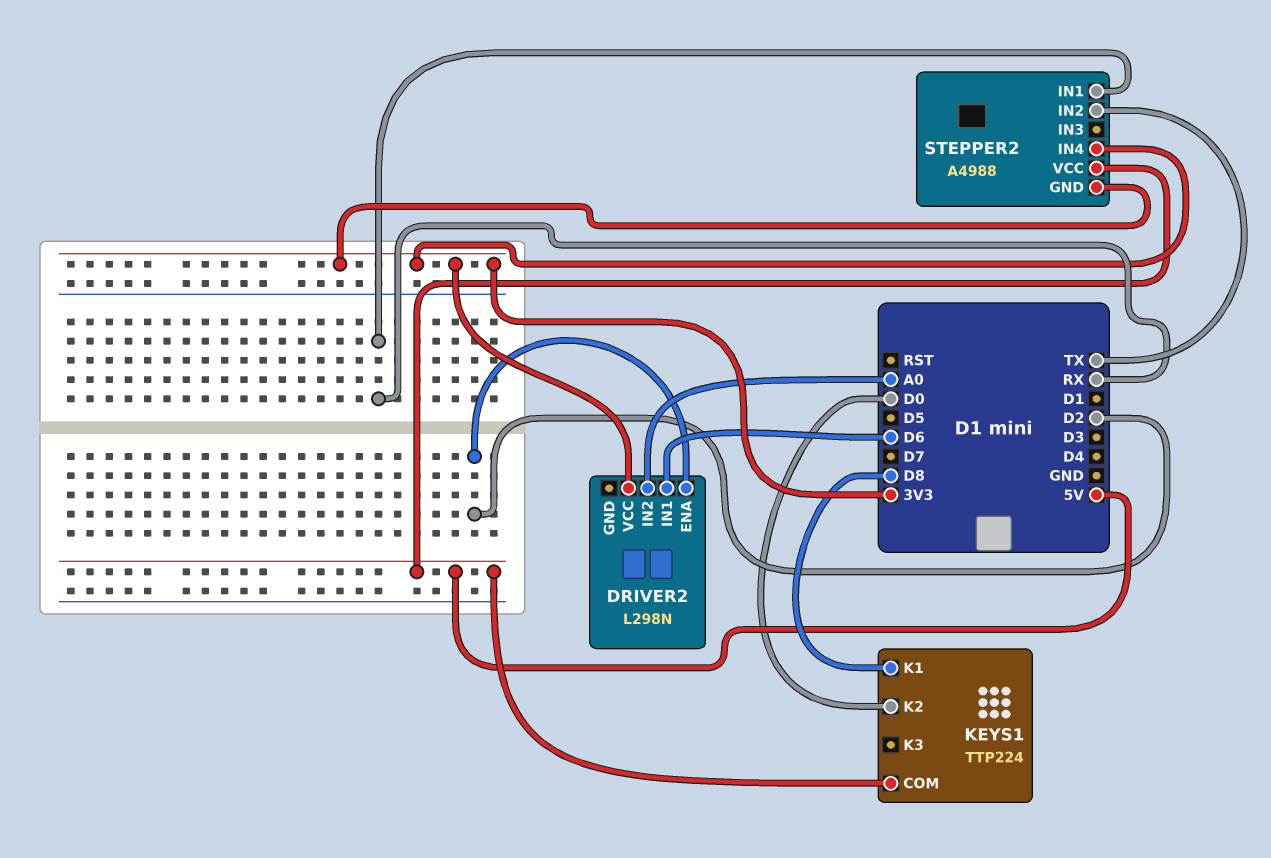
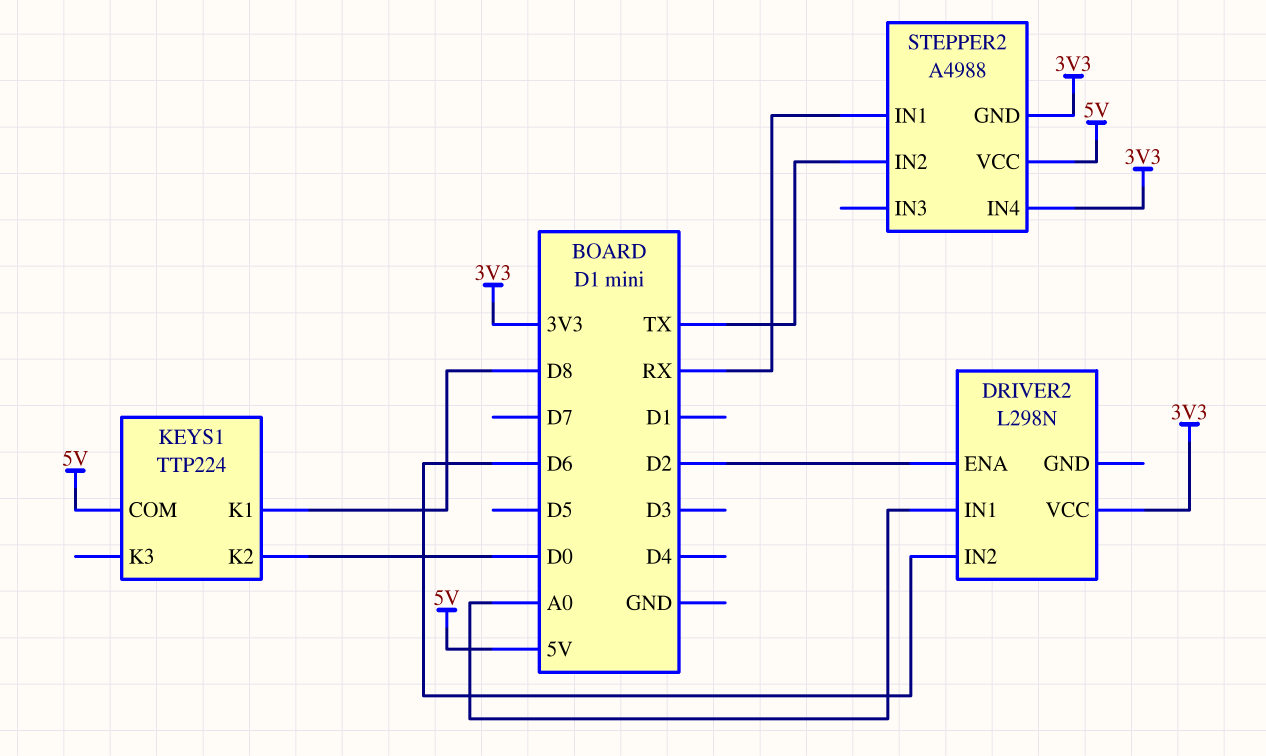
DRIVER2 pin IN1: D6 -> A0
DRIVER2 pin IN2: A0 -> D6

